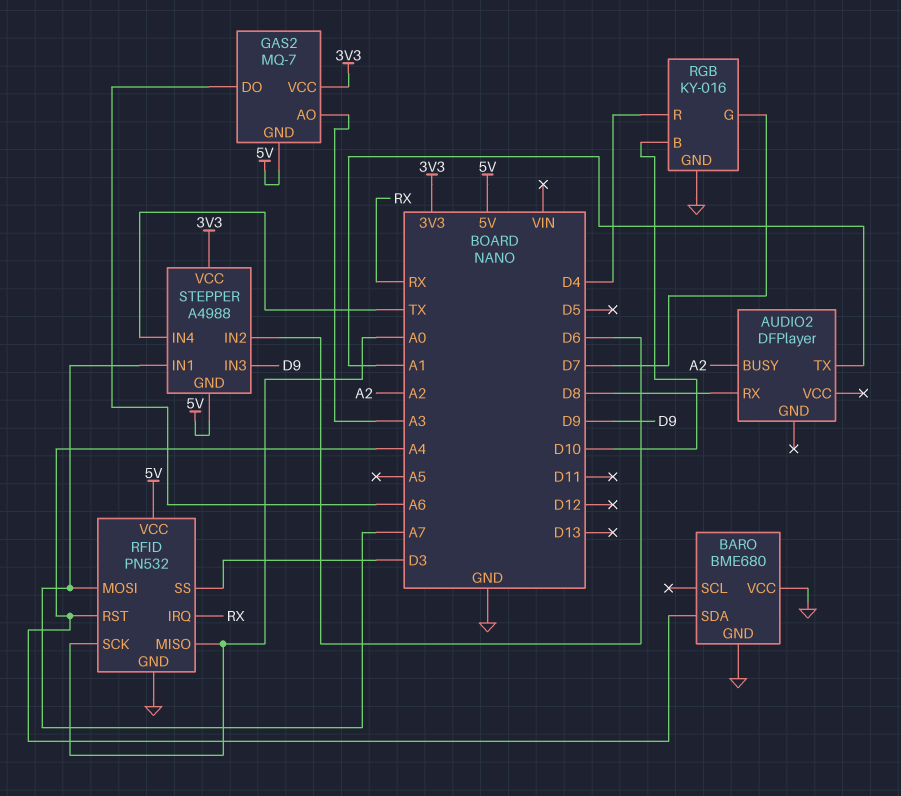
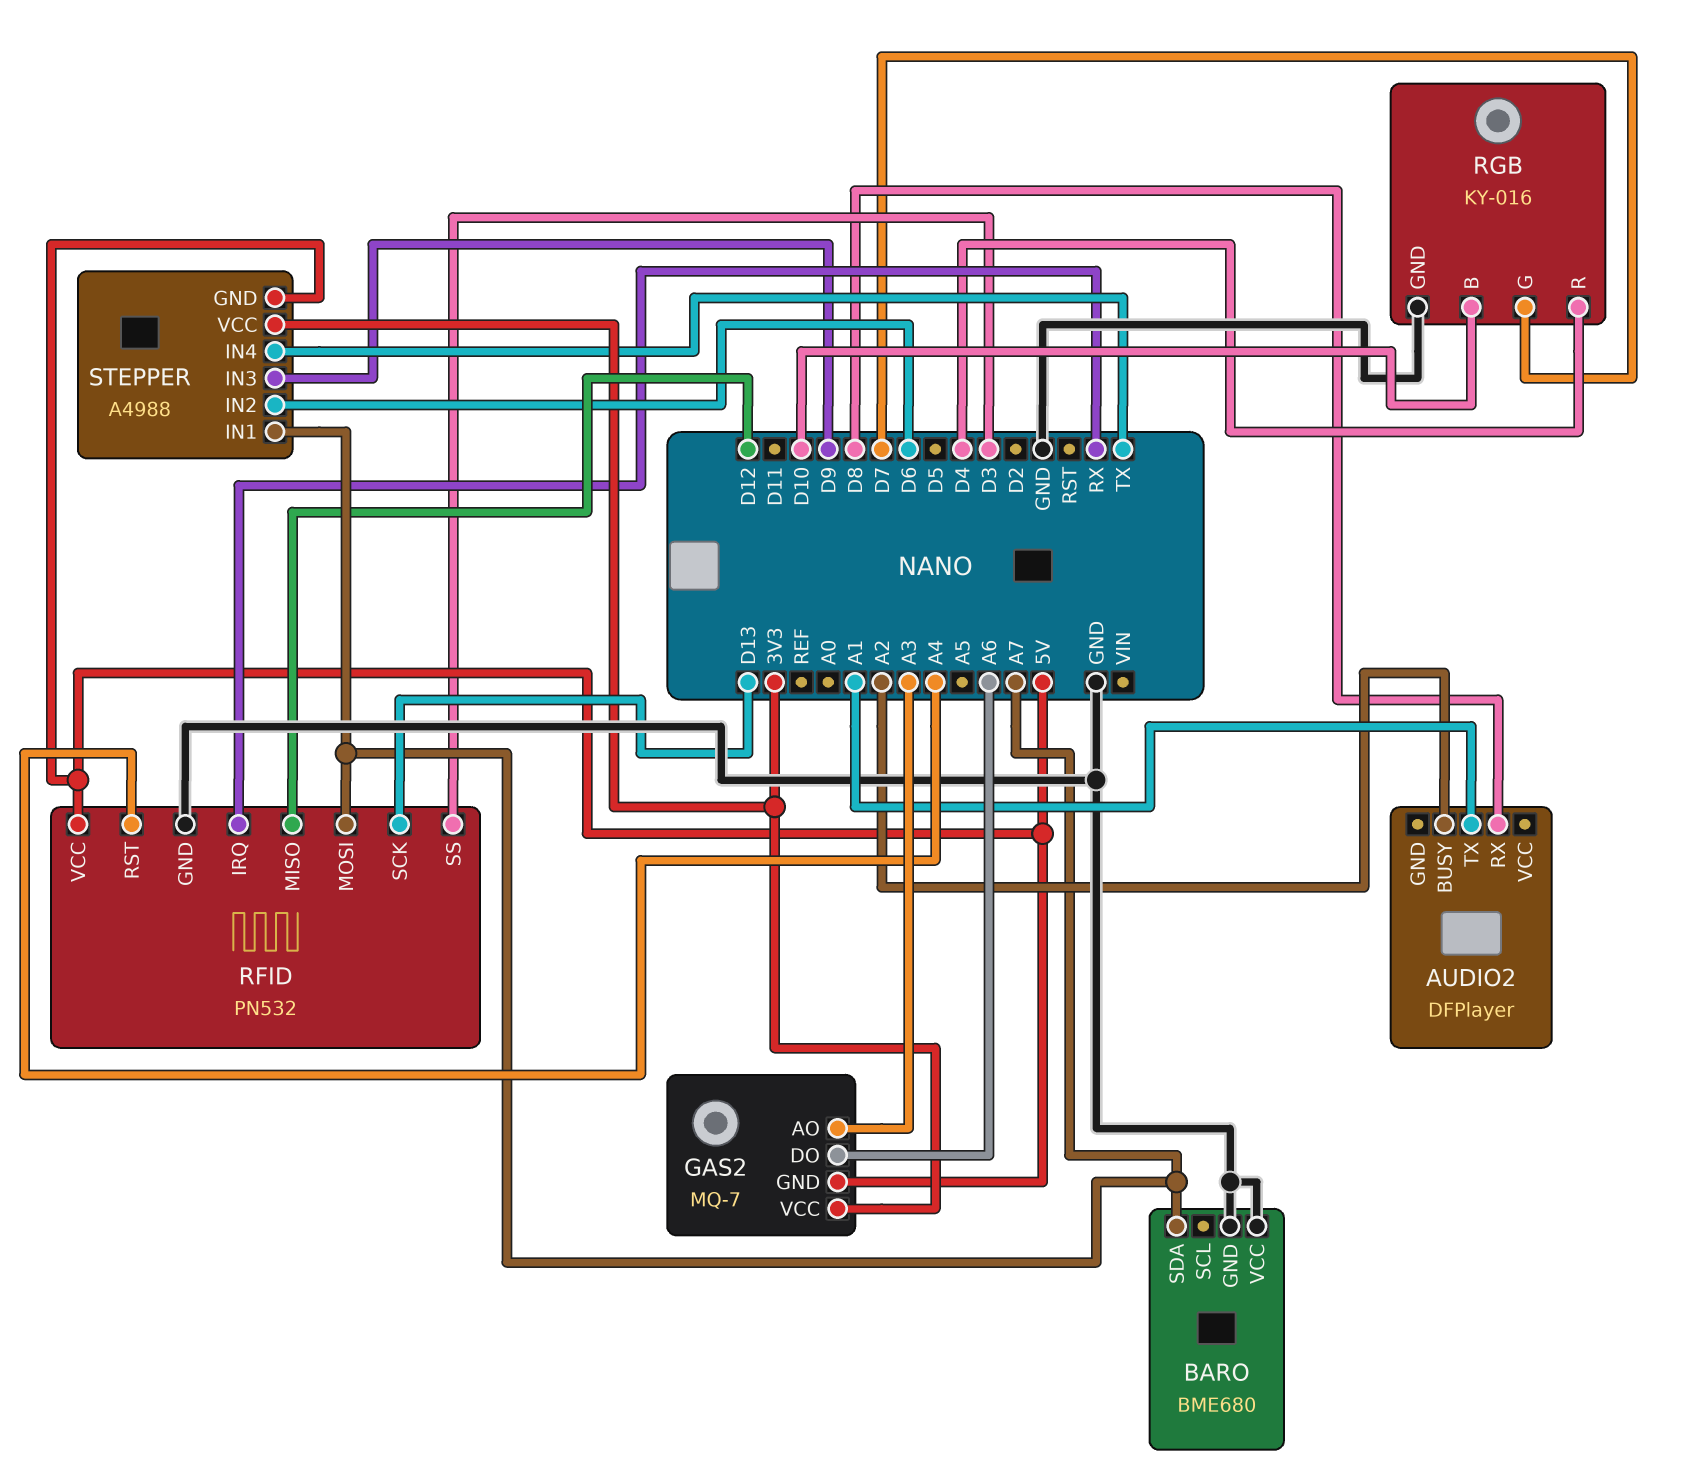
BARO pin SDA: A4 -> A7
RFID pin MISO: A0 -> D12
RFID pin SCK: A0 -> D13

